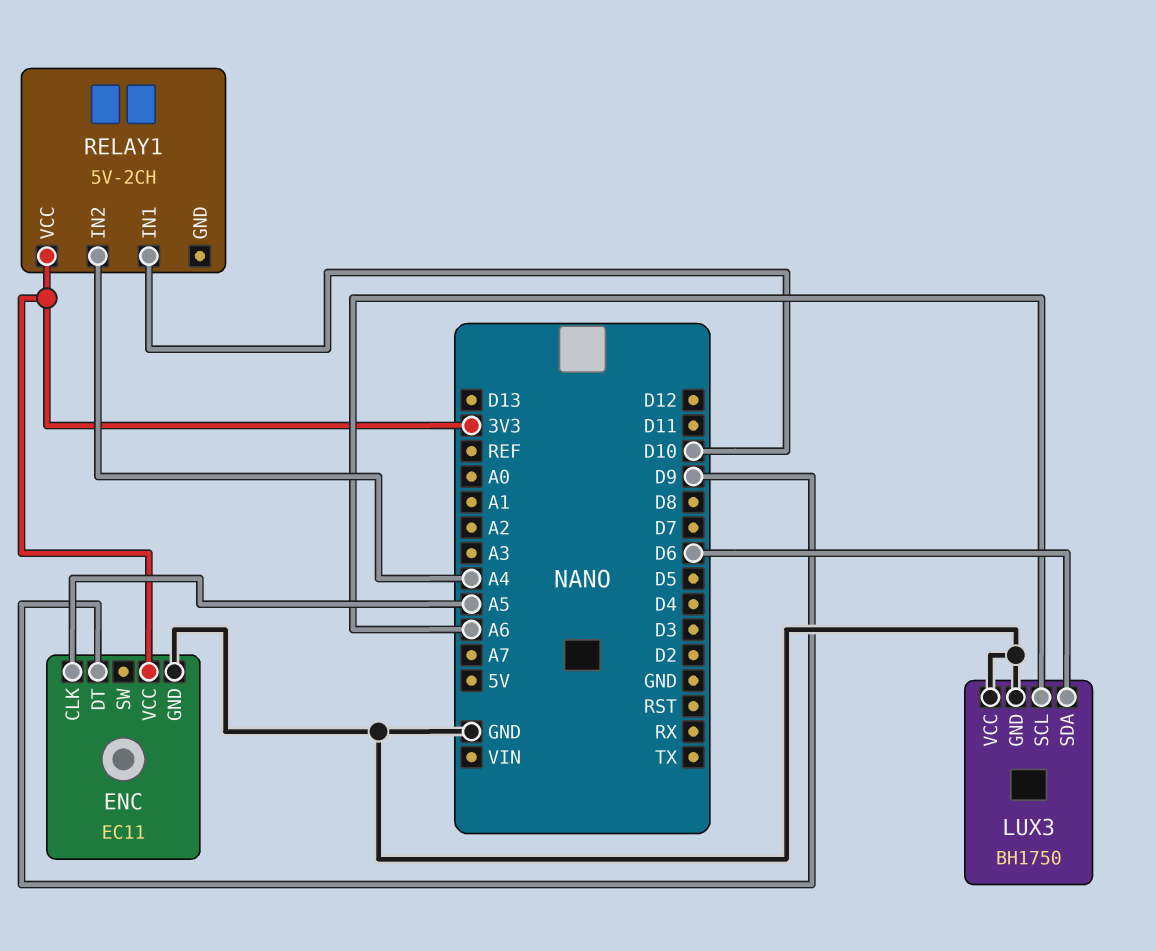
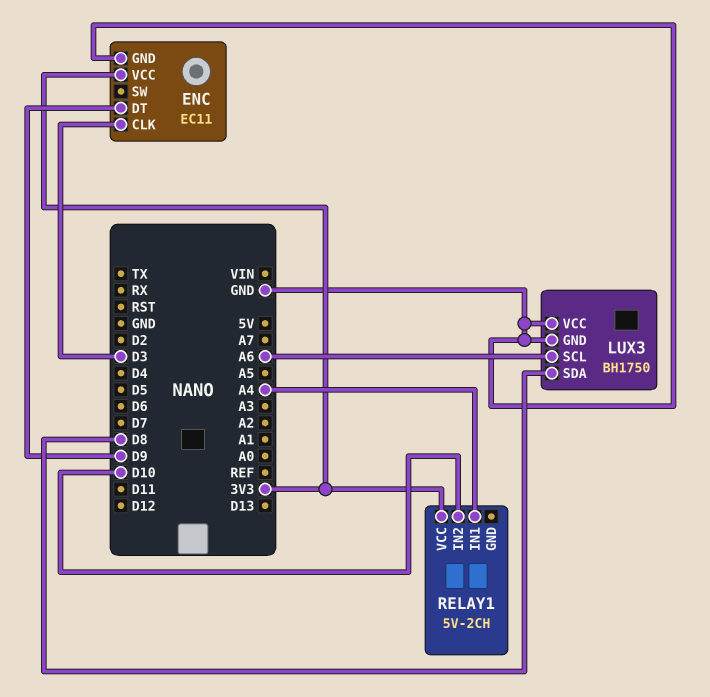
ENC pin CLK: A5 -> D3
LUX3 pin SDA: D6 -> D8
RELAY1 pin IN1: D10 -> A4
RELAY1 pin IN2: A4 -> D10

